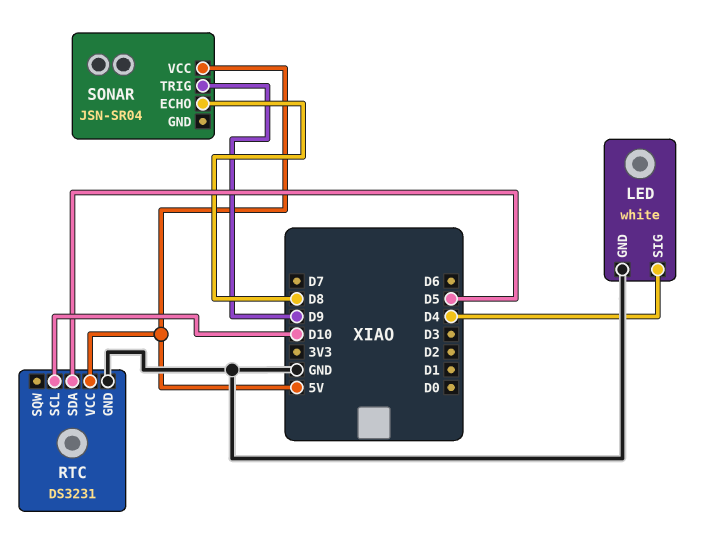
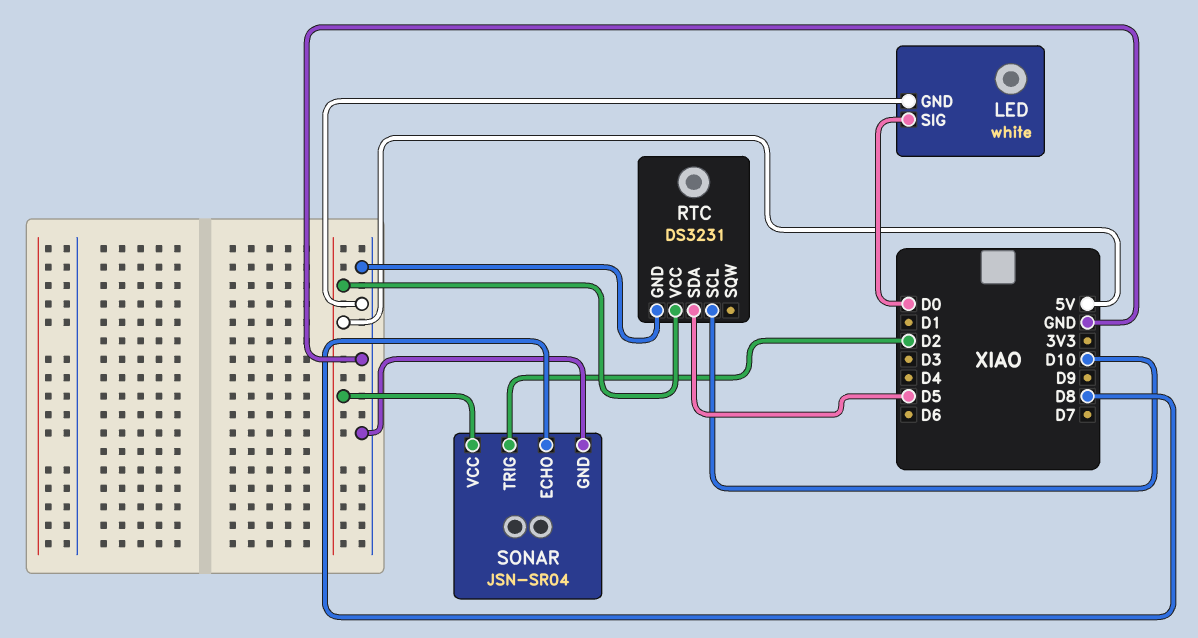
LED pin SIG: D4 -> D0
SONAR pin GND: none -> GND
SONAR pin TRIG: D9 -> D2

